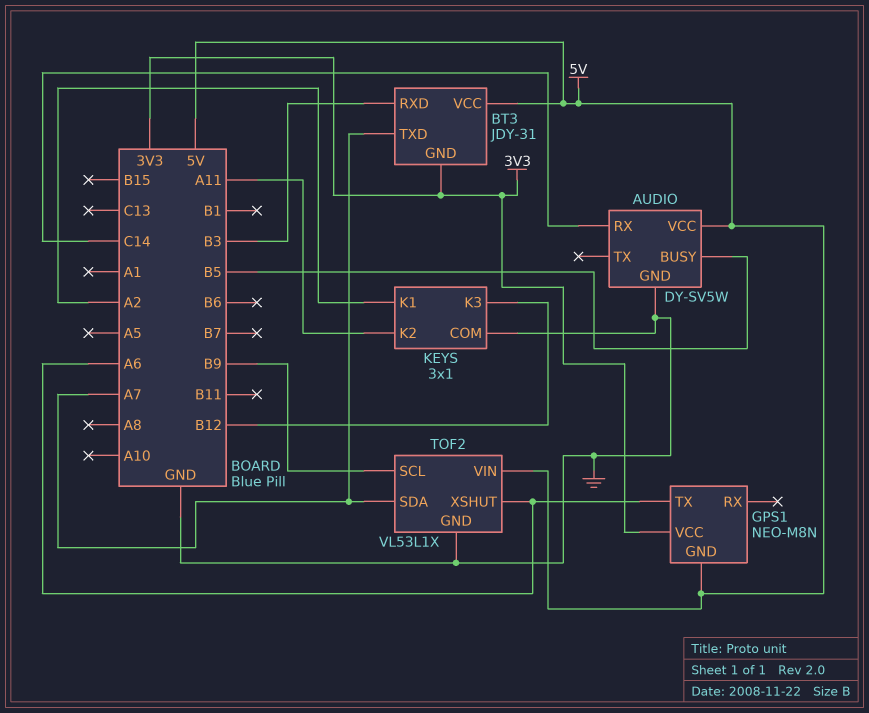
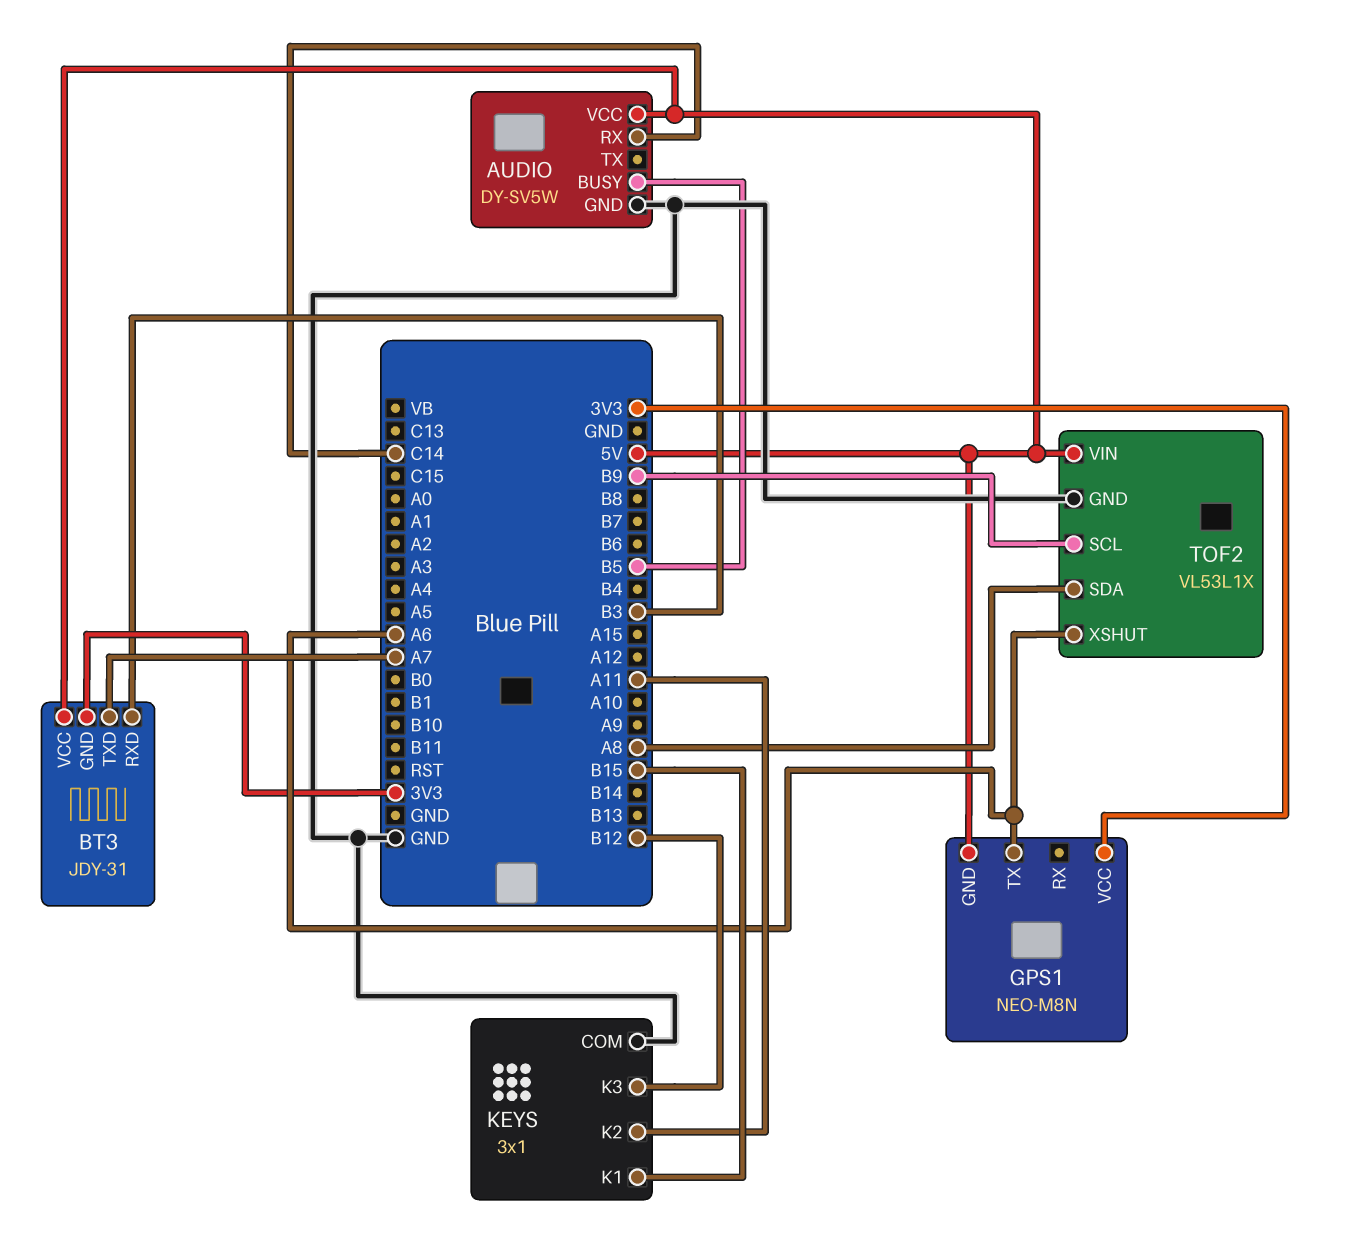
KEYS pin K1: A2 -> B15
TOF2 pin SDA: A7 -> A8

